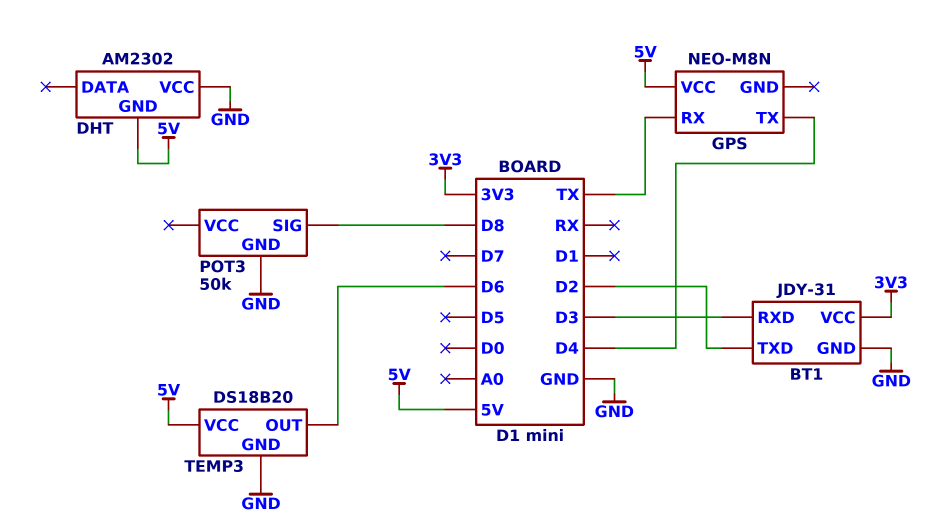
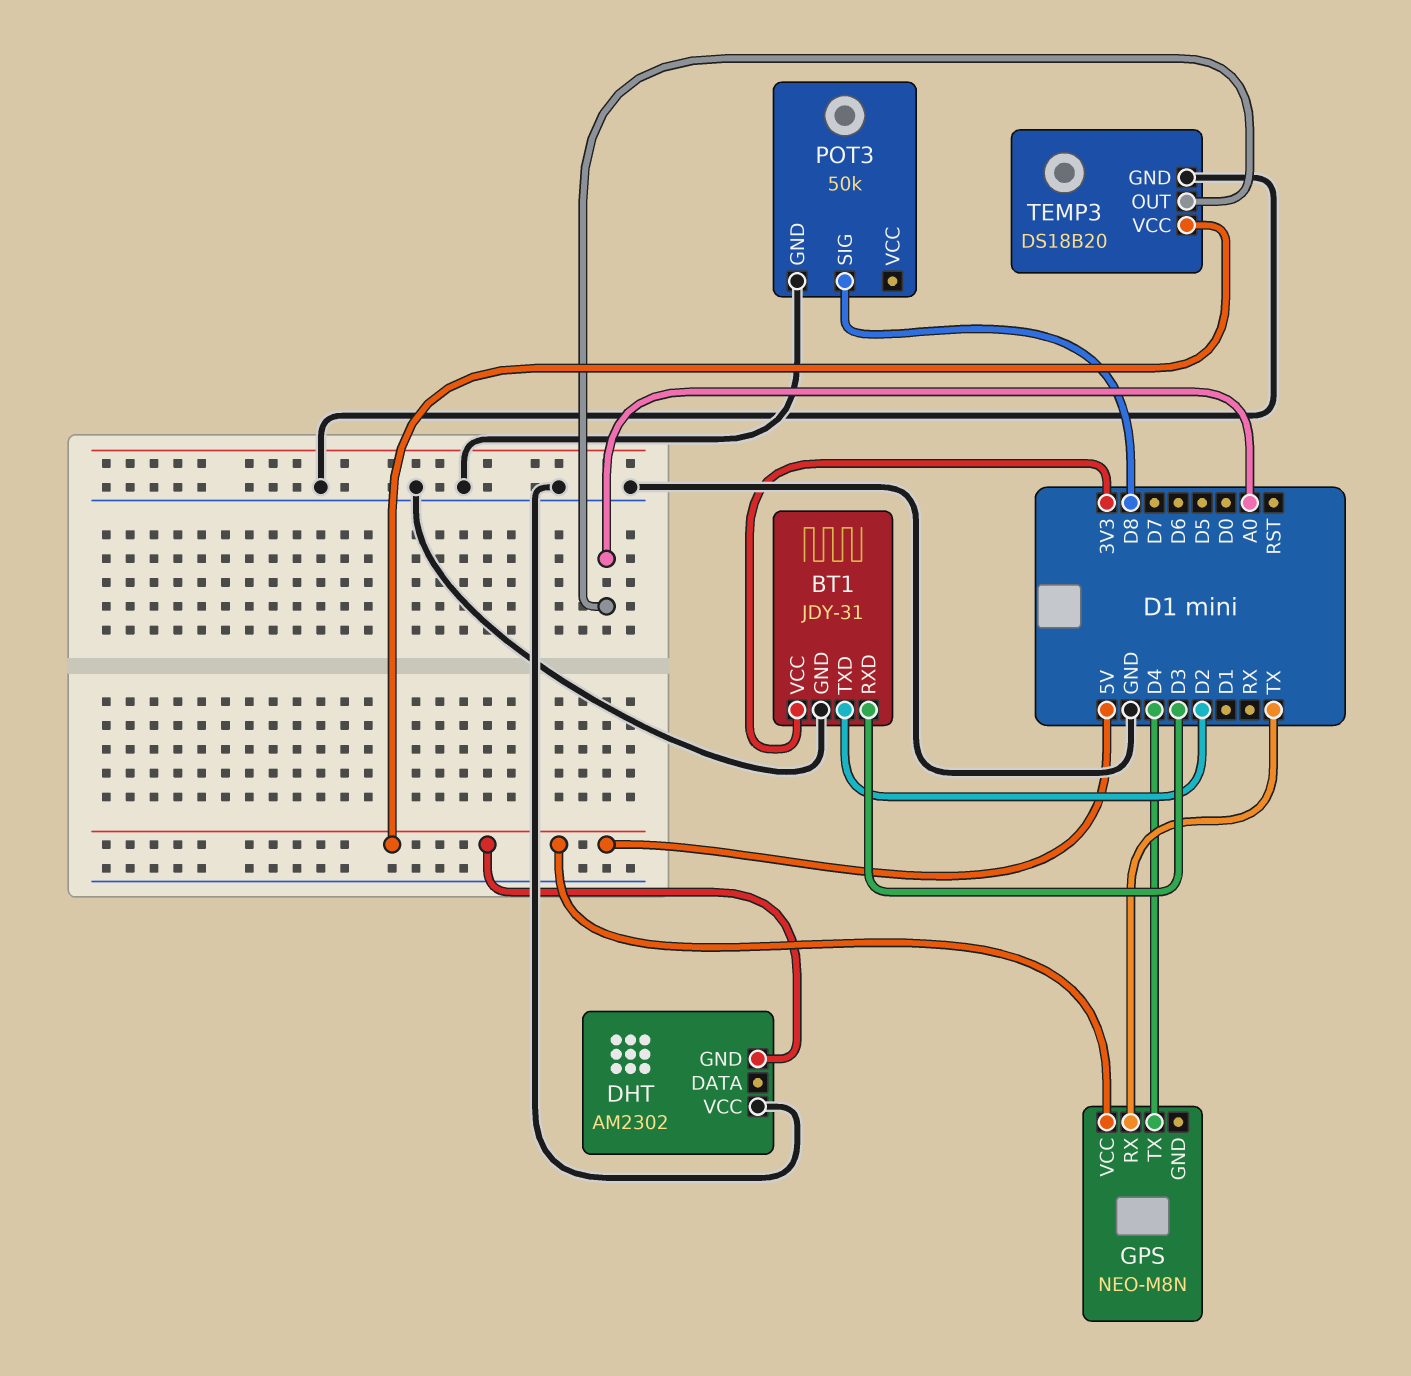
TEMP3 pin OUT: D6 -> A0

